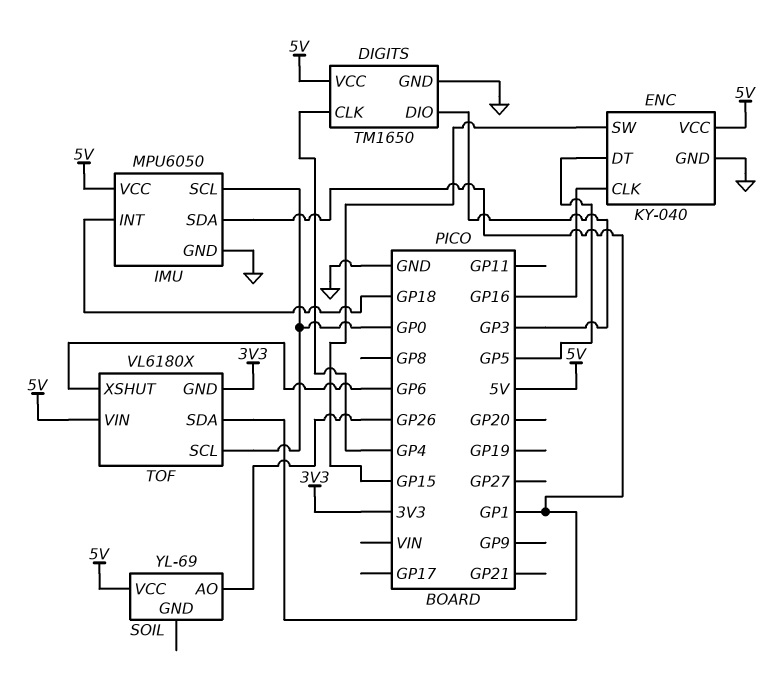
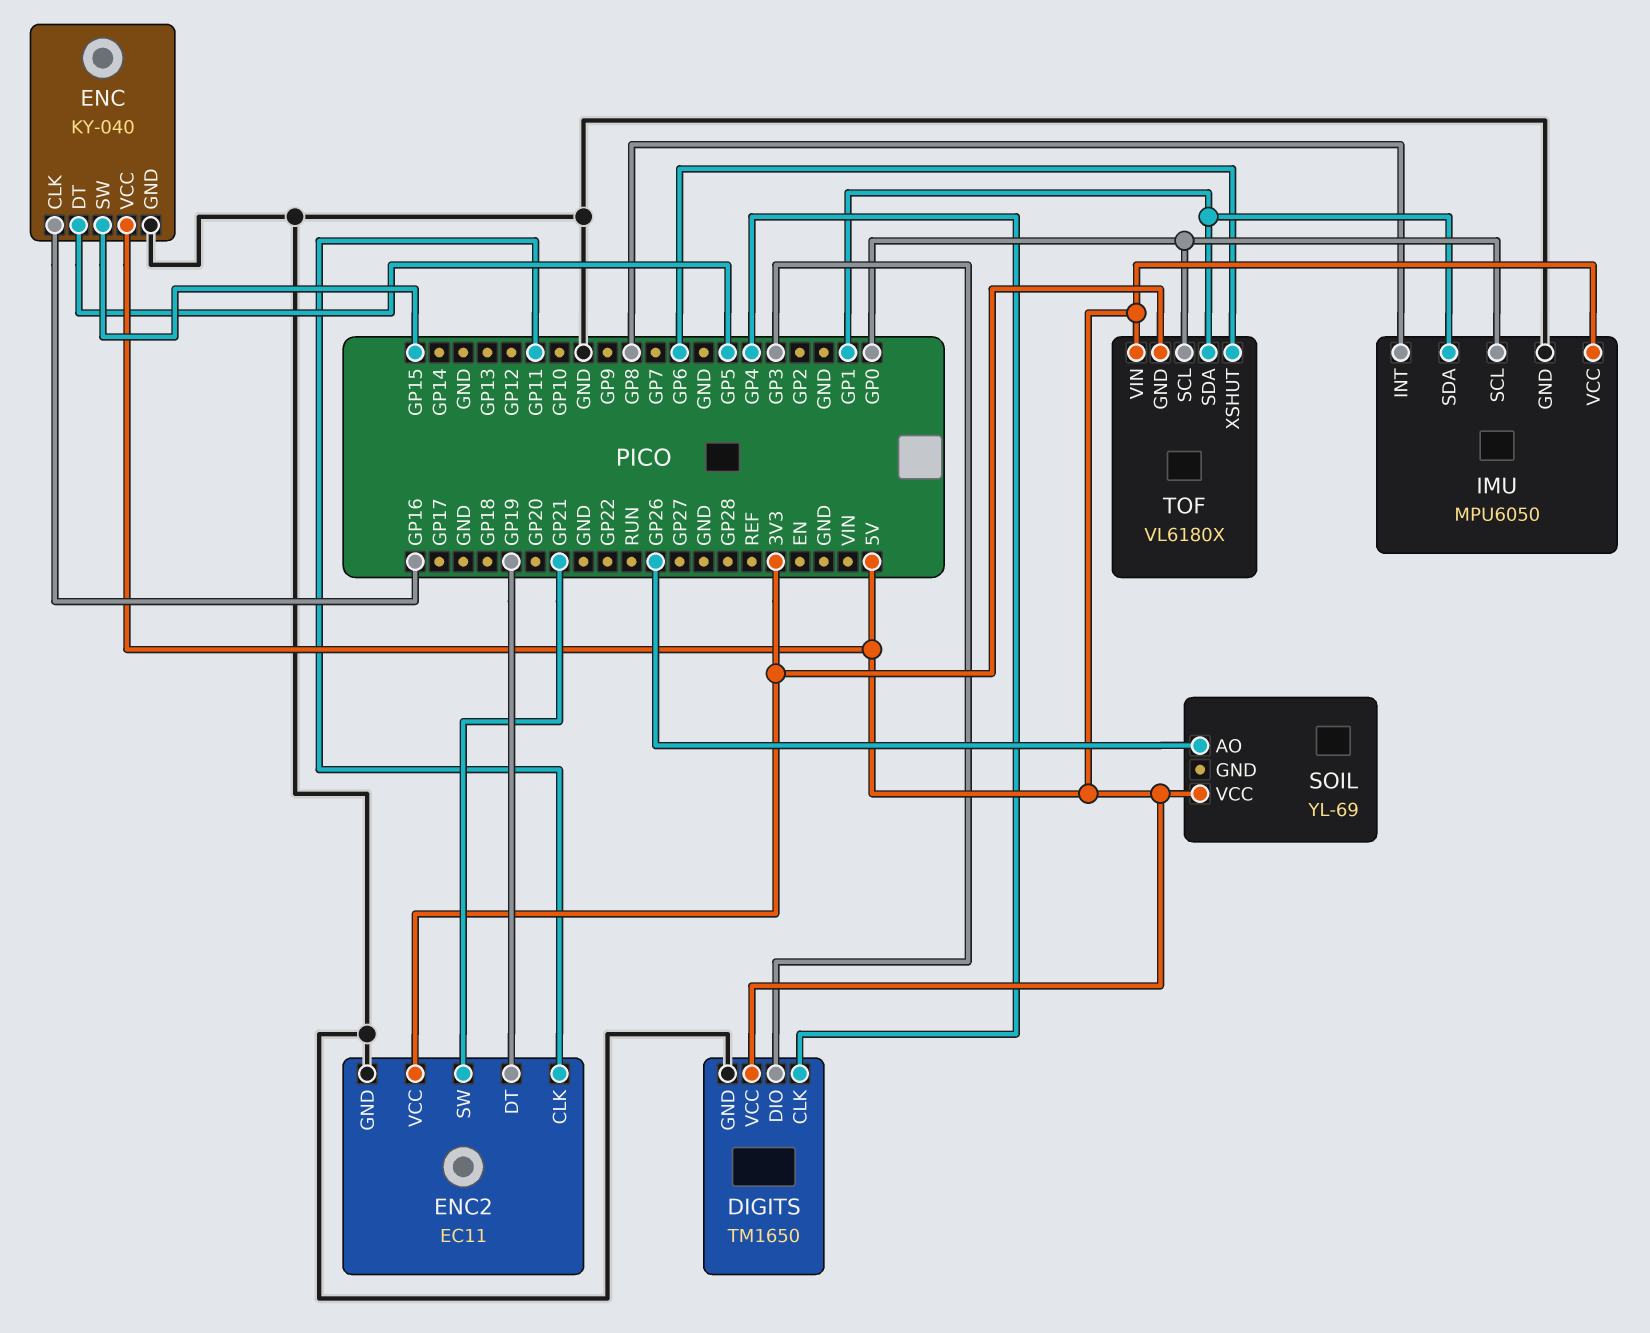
ENC2: none -> EC11
ENC2 pin CLK: none -> GP11
ENC2 pin DT: none -> GP19
ENC2 pin GND: none -> GND
ENC2 pin SW: none -> GP21
ENC2 pin VCC: none -> 3V3
IMU pin INT: GP18 -> GP8

